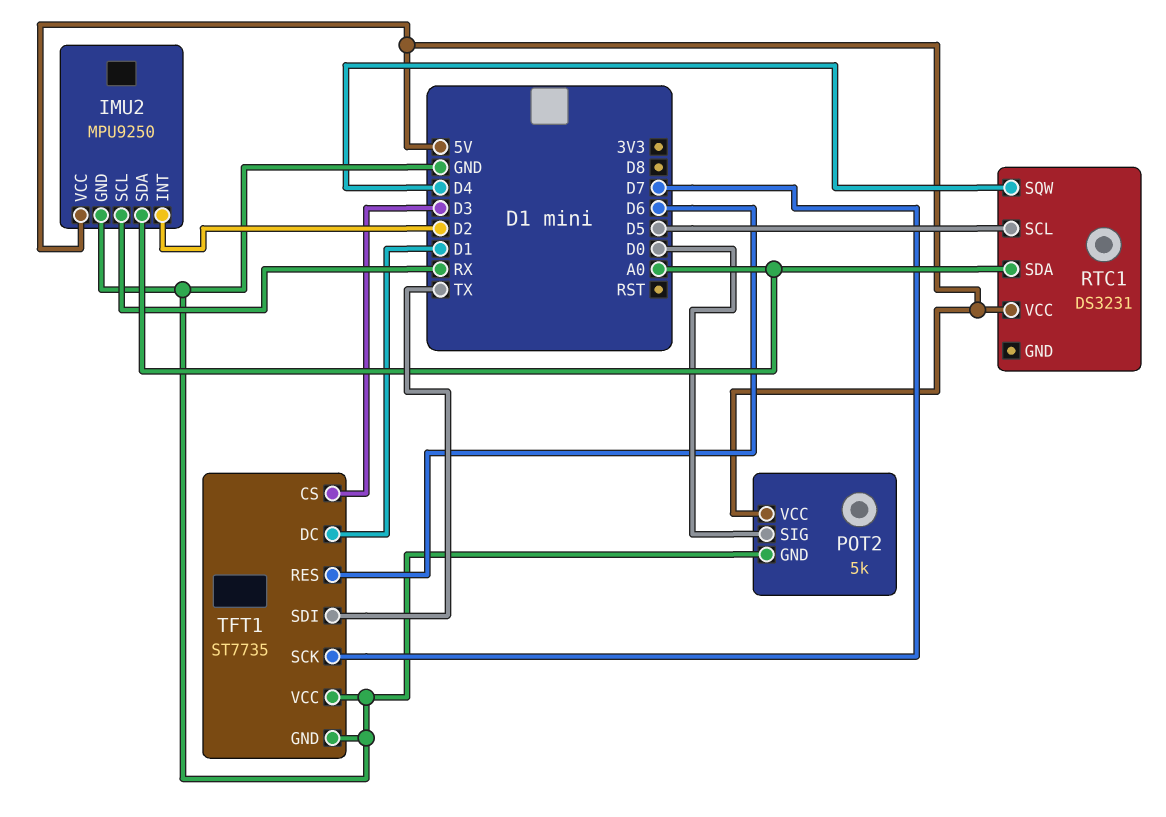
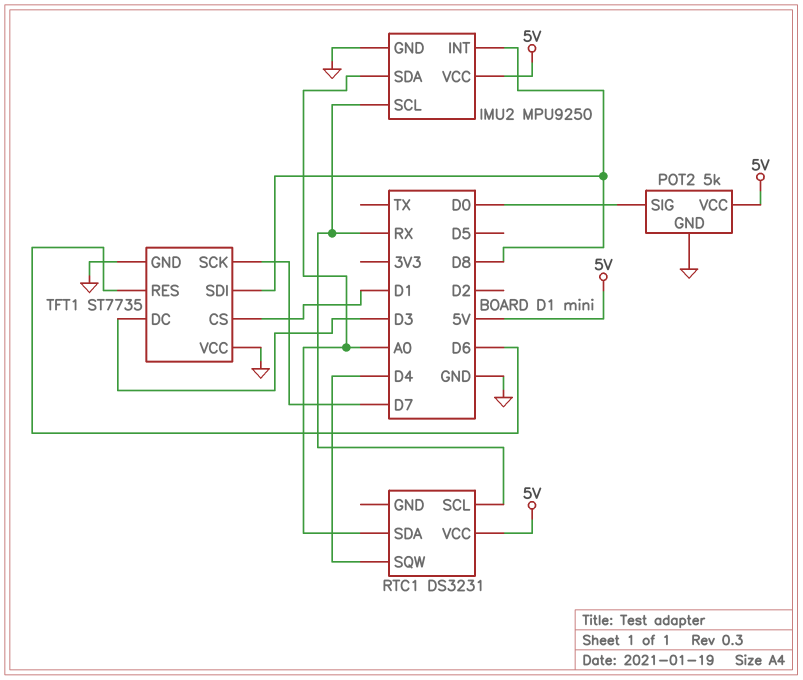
IMU2 pin INT: D2 -> D8
RTC1 pin SCL: D5 -> RX
TFT1 pin CS: D3 -> D1
TFT1 pin DC: D1 -> D3
TFT1 pin SDI: TX -> D8

